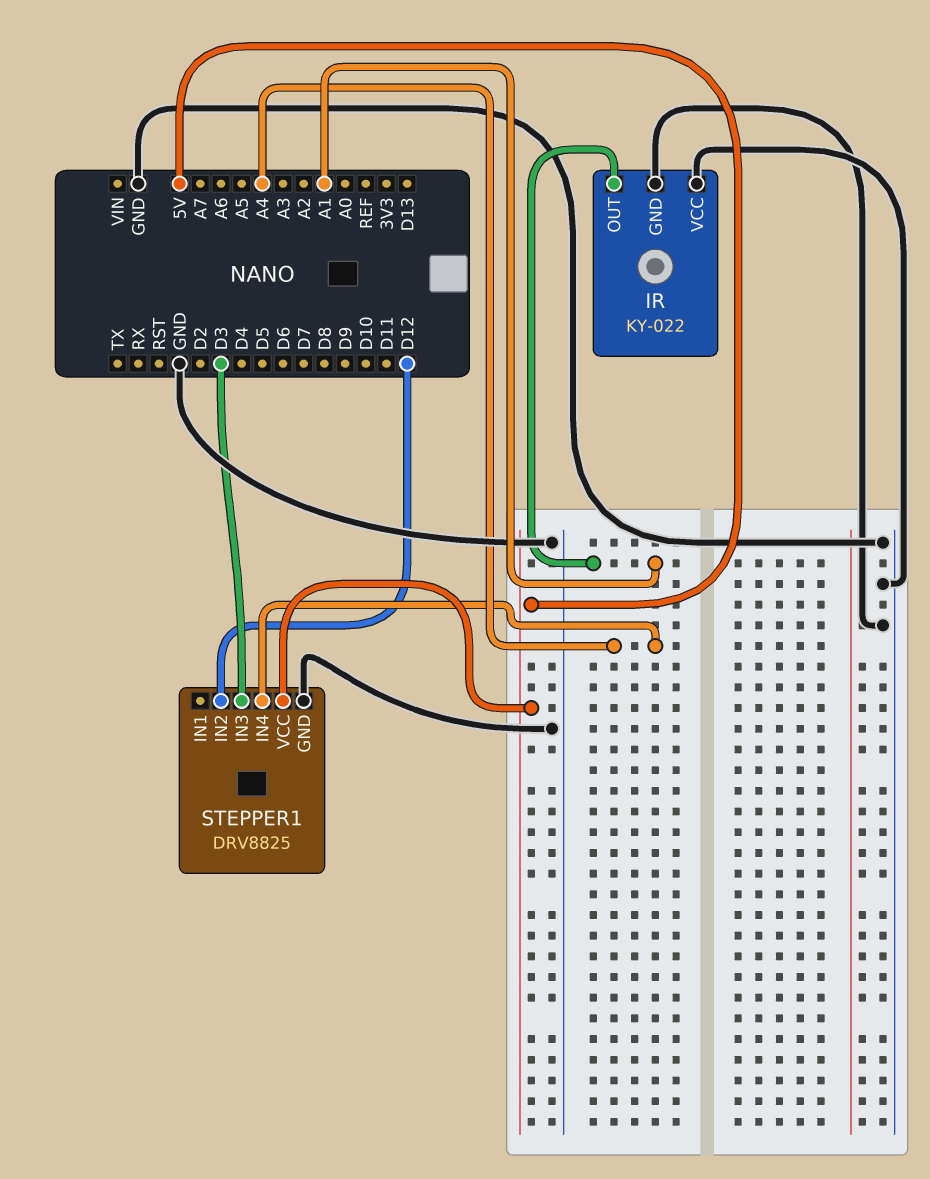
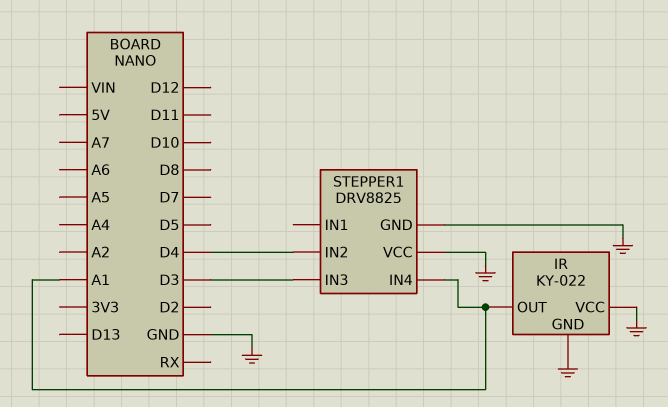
STEPPER1 pin IN2: D12 -> D4
STEPPER1 pin IN4: A4 -> A1
STEPPER1 pin VCC: 5V -> GND

